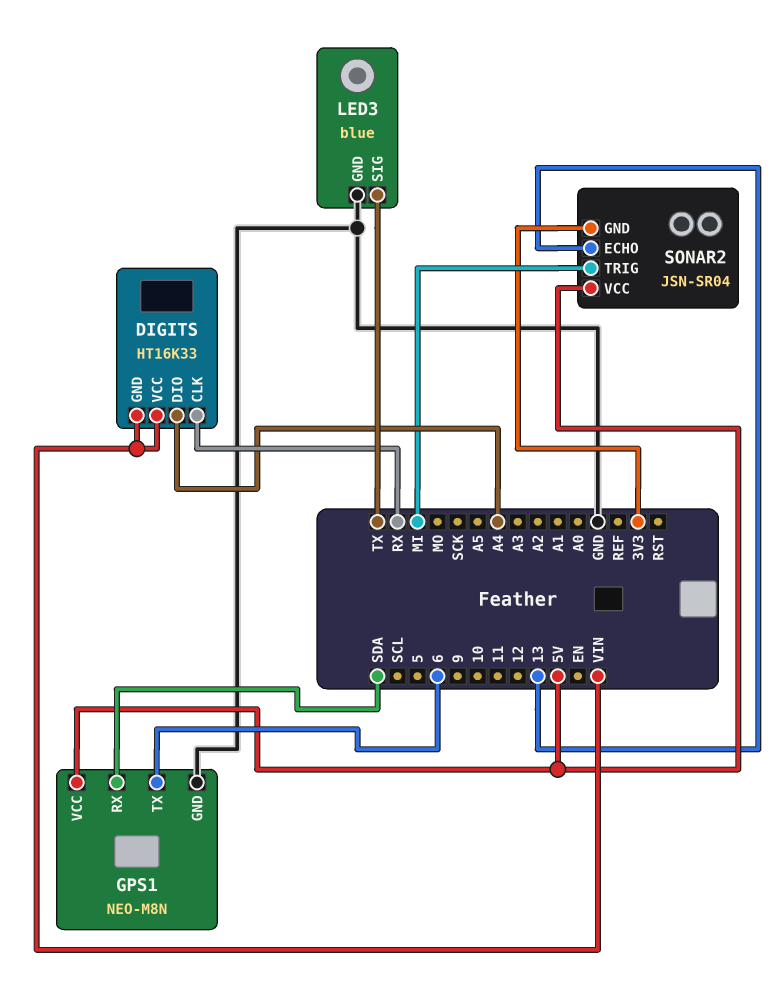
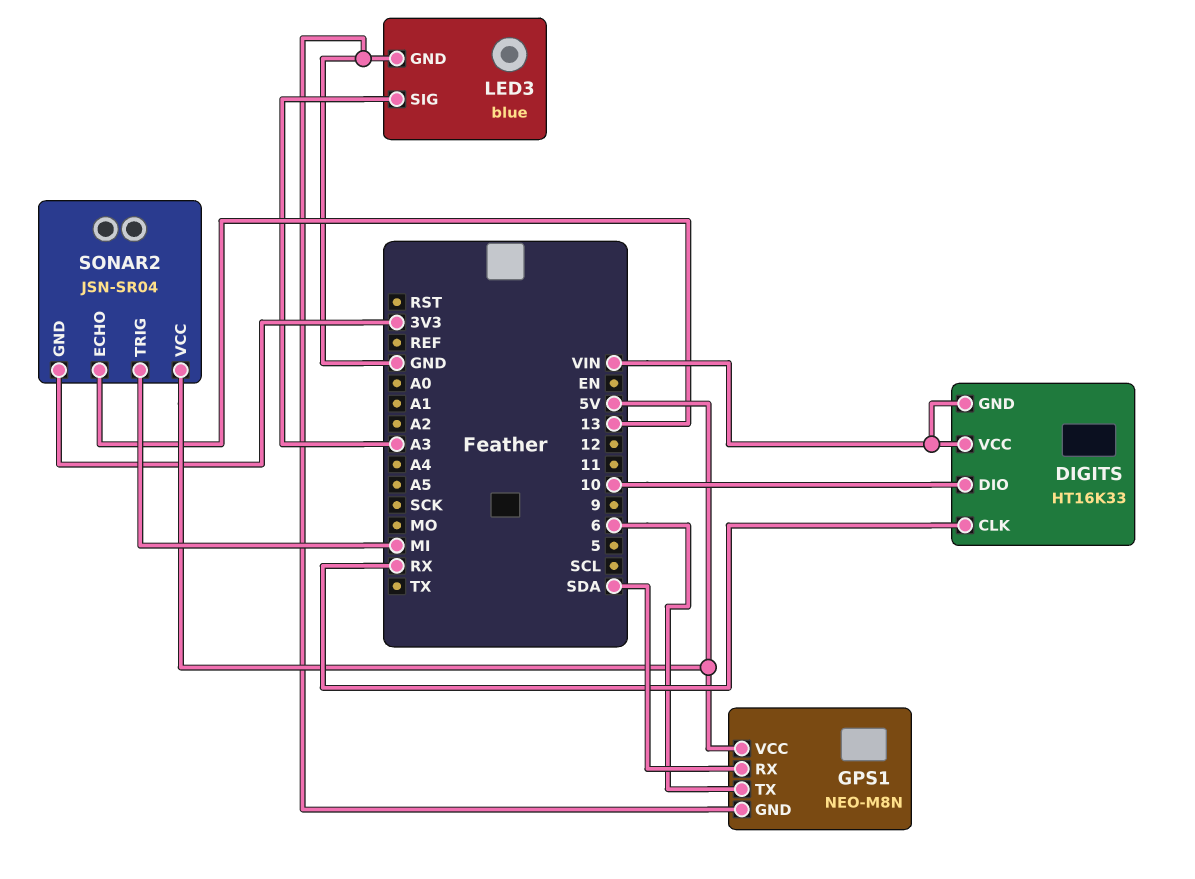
DIGITS pin DIO: A4 -> 10
LED3 pin SIG: TX -> A3

